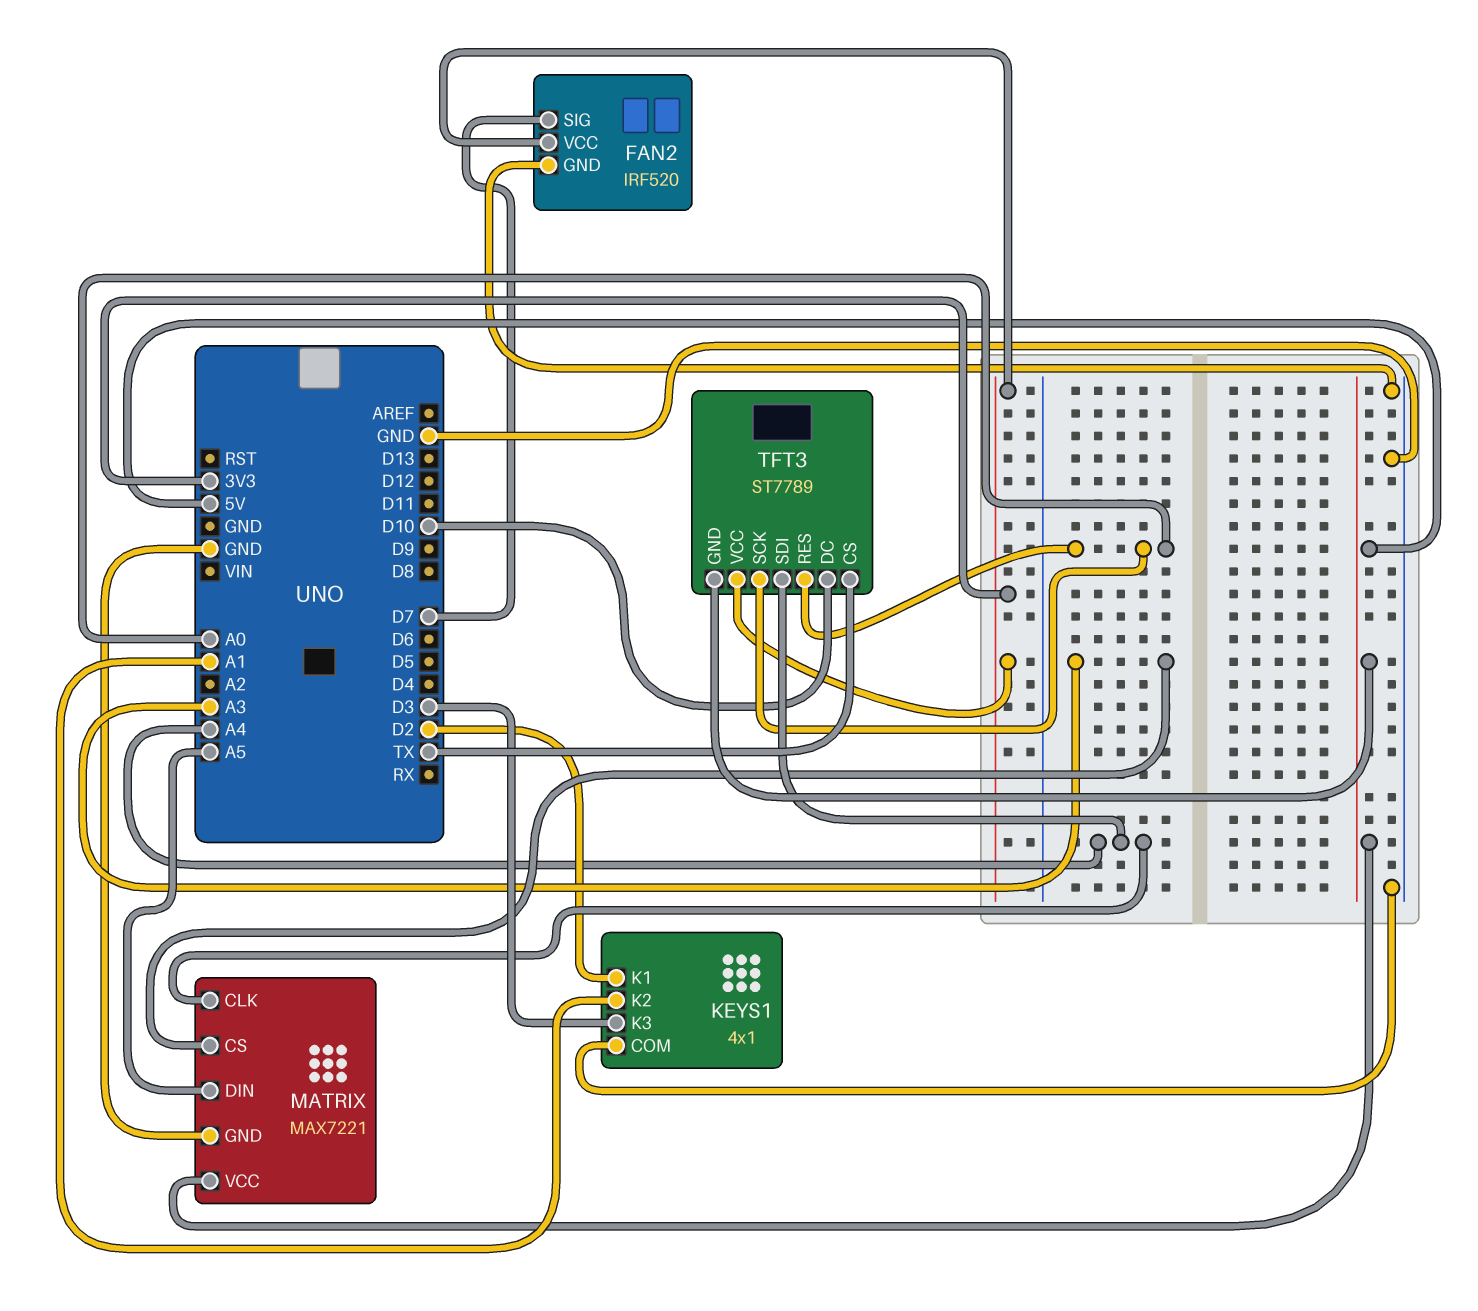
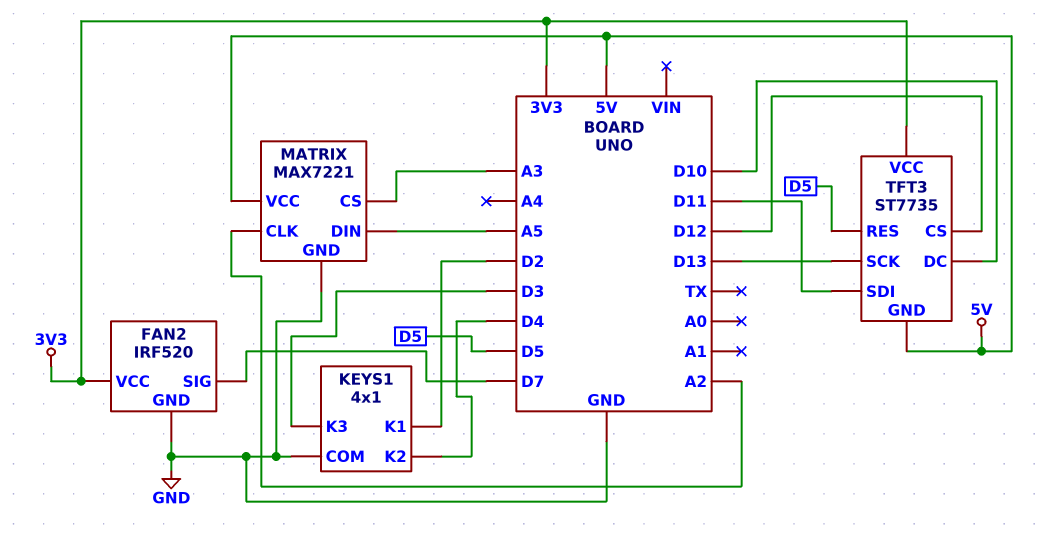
KEYS1 pin K2: A1 -> D4
MATRIX pin CLK: A4 -> A2
TFT3: ST7789 -> ST7735
TFT3 pin CS: TX -> D12
TFT3 pin RES: A0 -> D5
TFT3 pin SCK: A0 -> D13
TFT3 pin SDI: A4 -> D11

